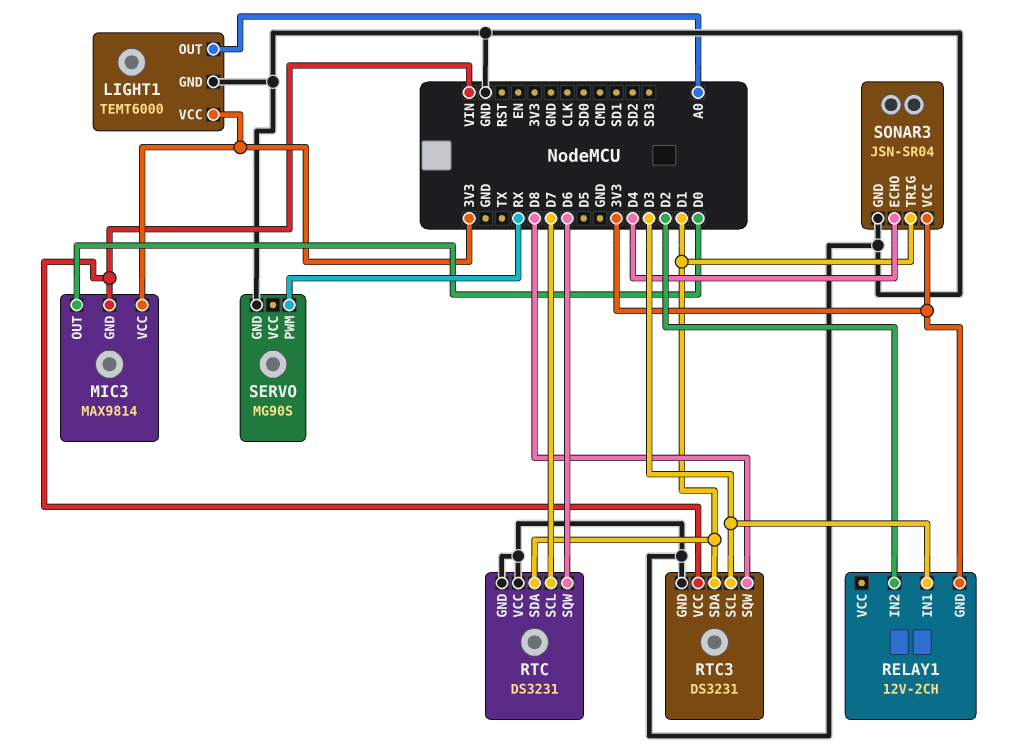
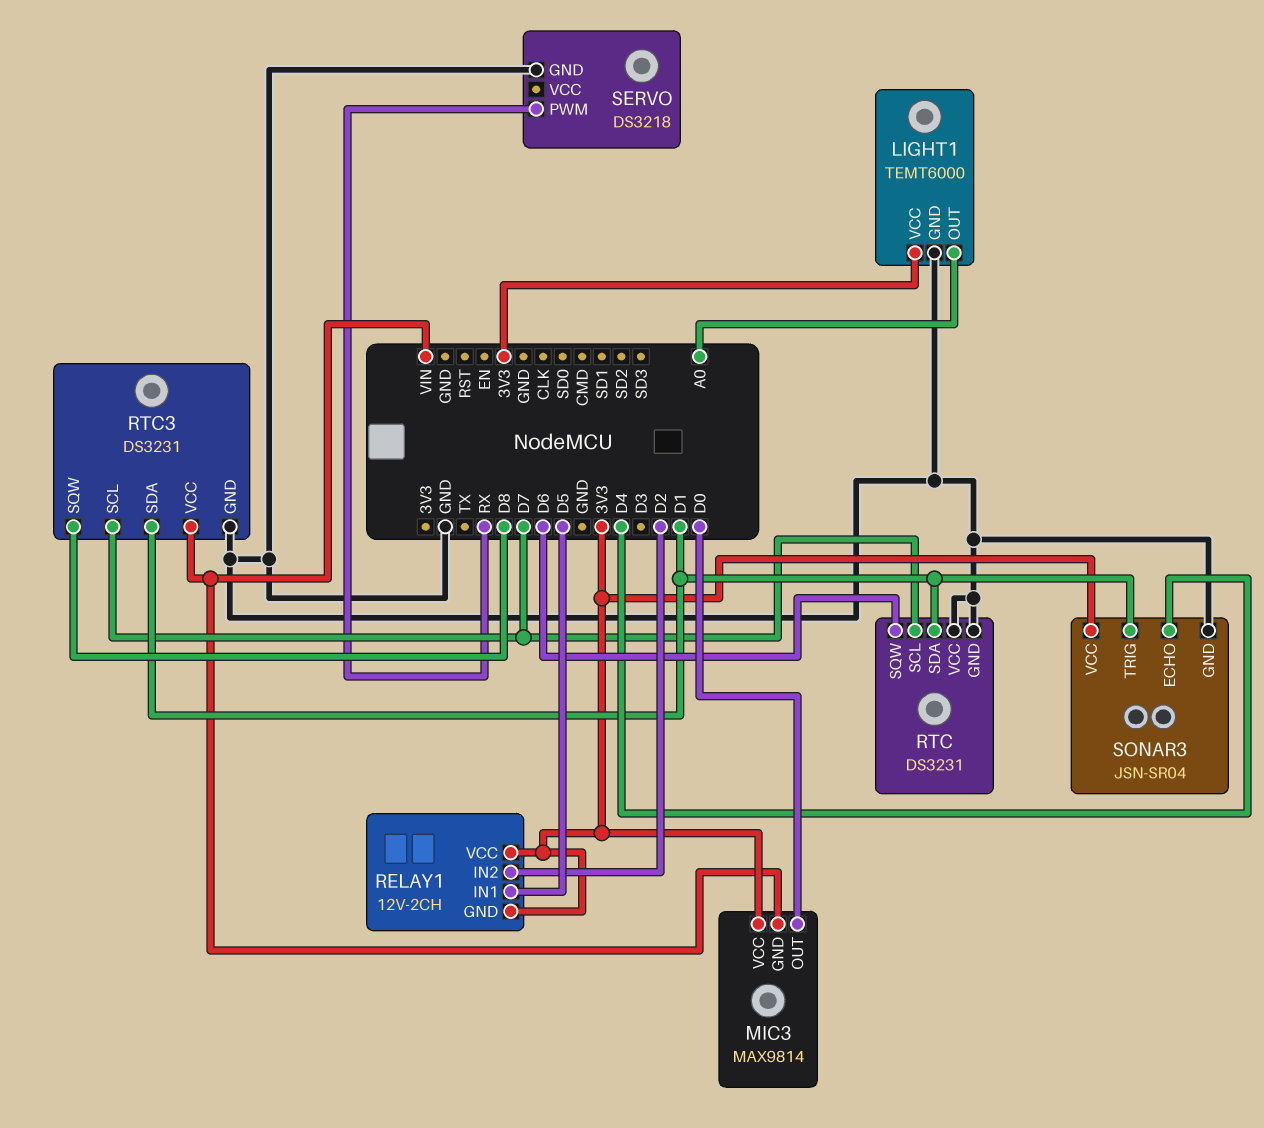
RELAY1 pin IN1: D3 -> D5
RELAY1 pin VCC: none -> 3V3
RTC3 pin SCL: D3 -> D7
SERVO: MG90S -> DS3218

